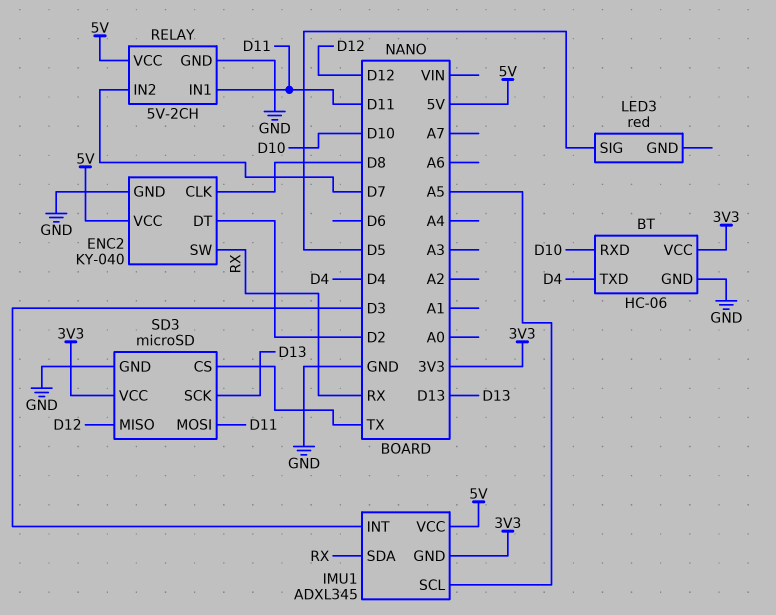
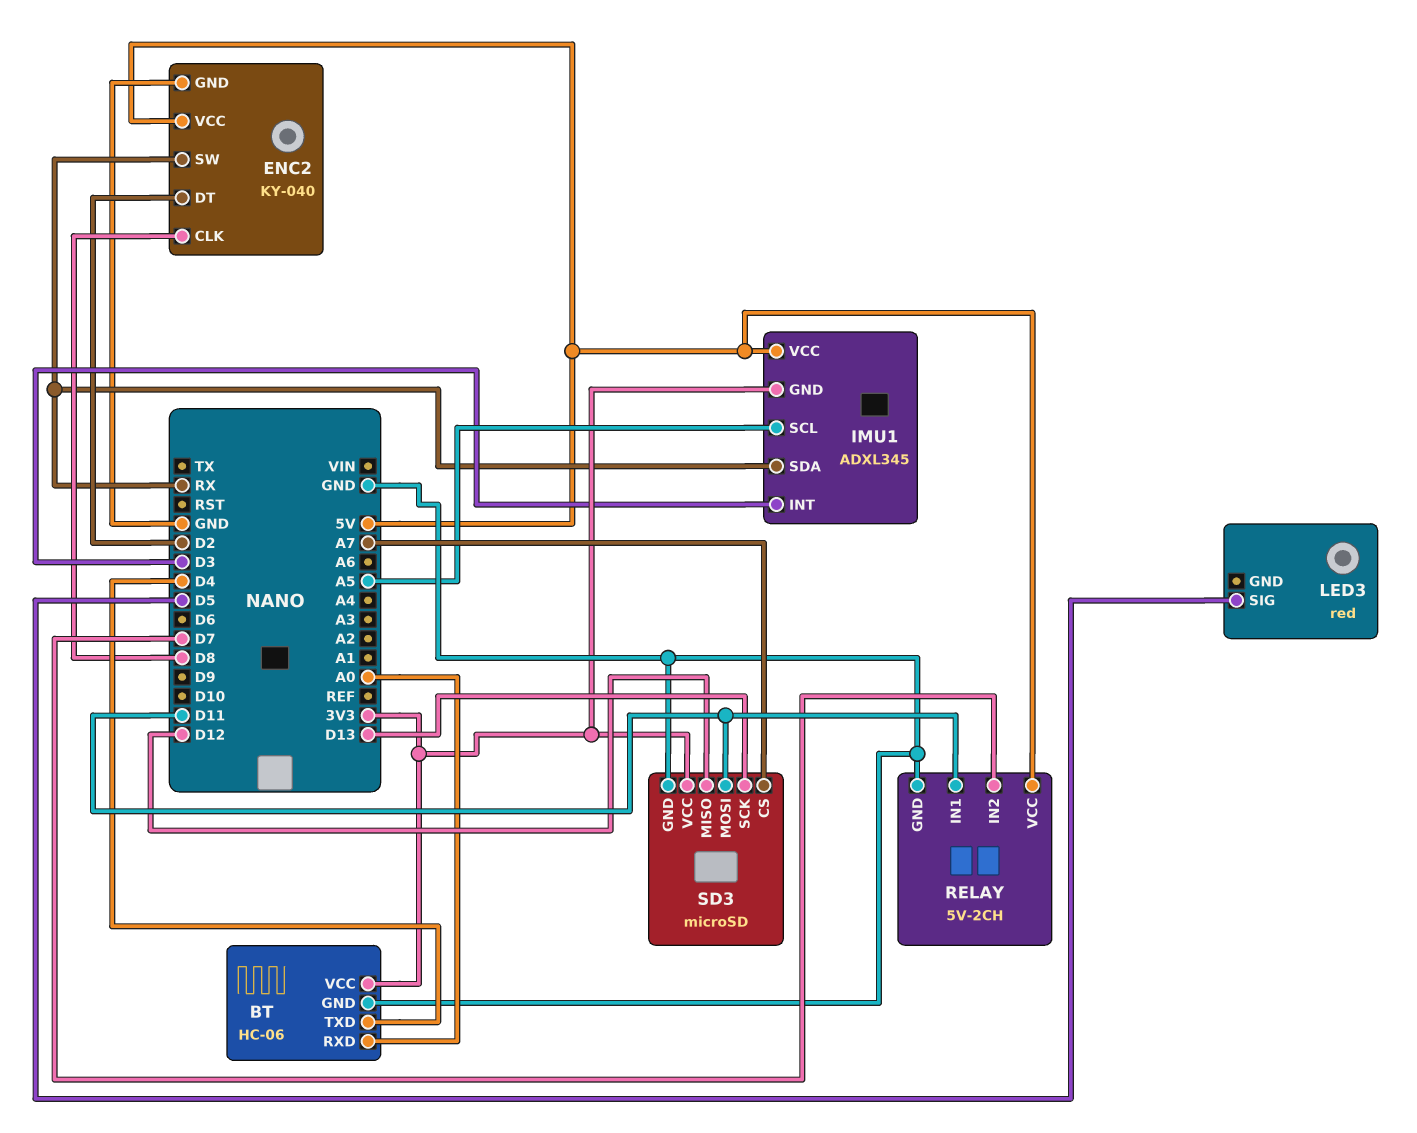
BT pin RXD: D10 -> A0
SD3 pin CS: TX -> A7

